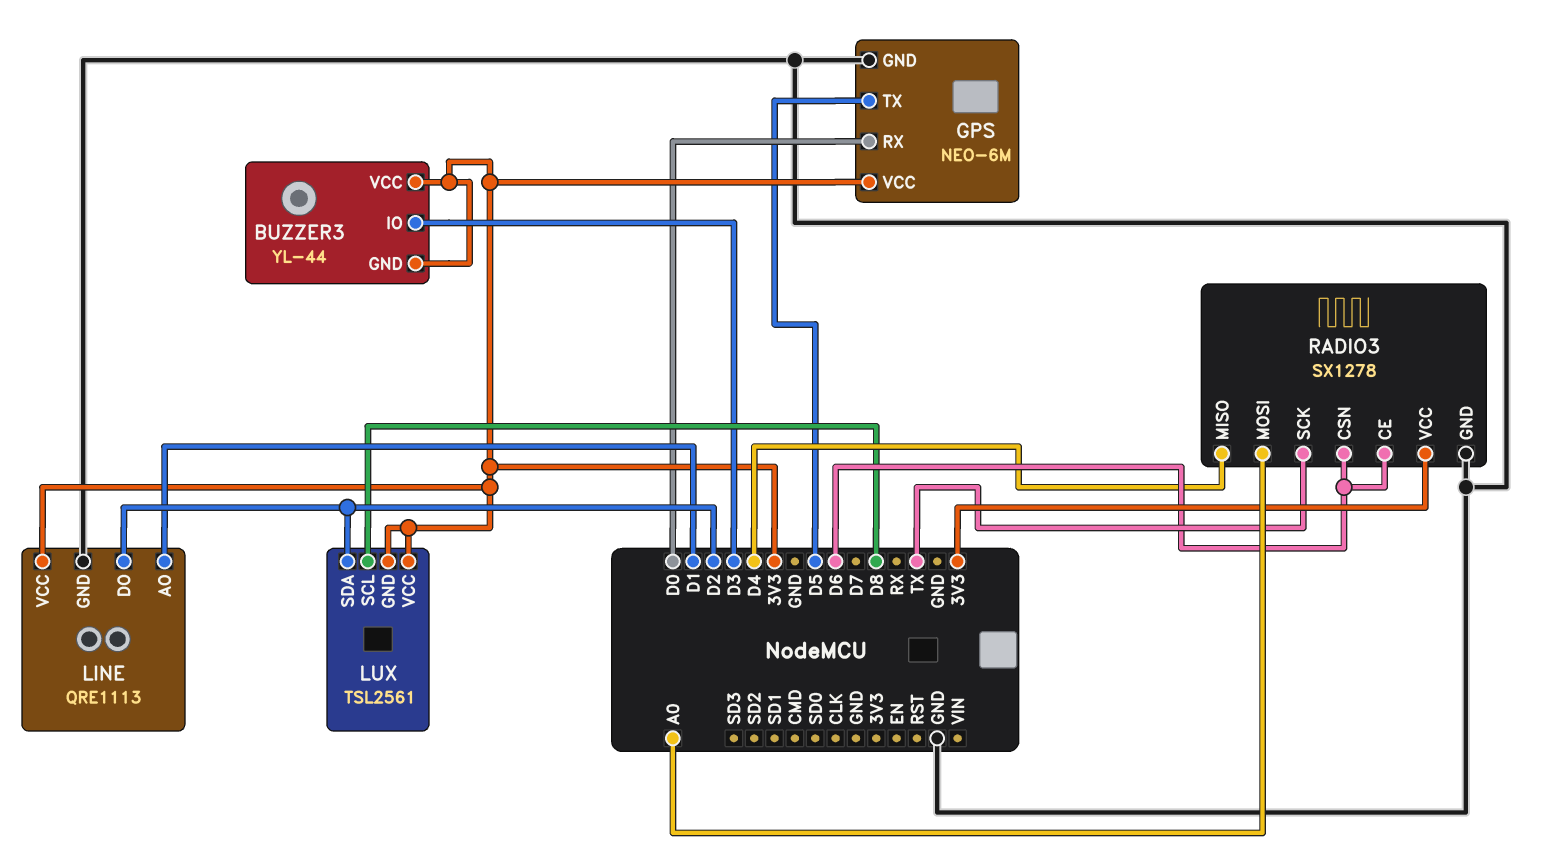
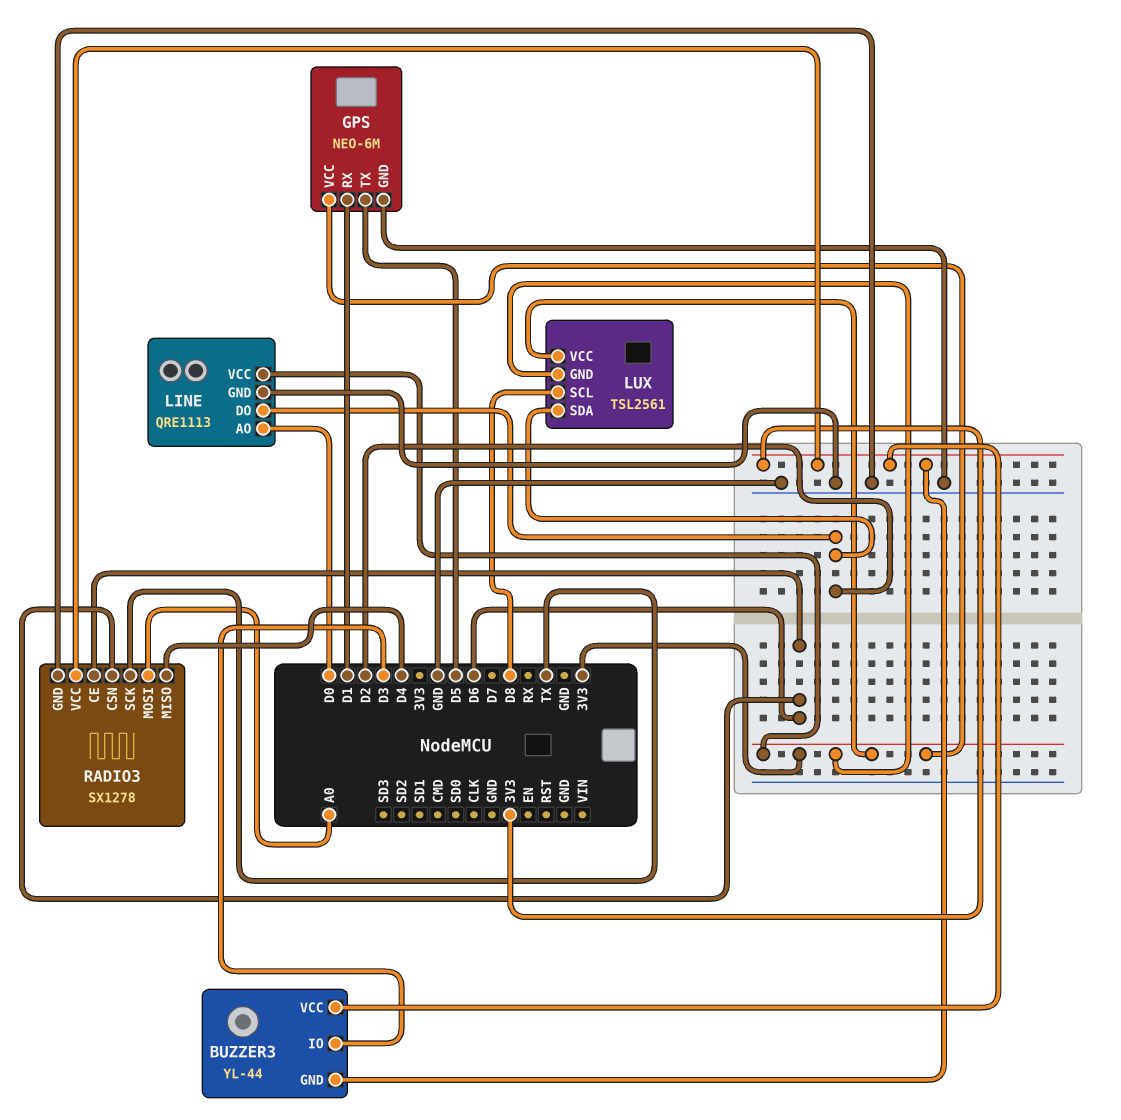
GPS pin RX: D0 -> D1
LINE pin AO: D1 -> D0

